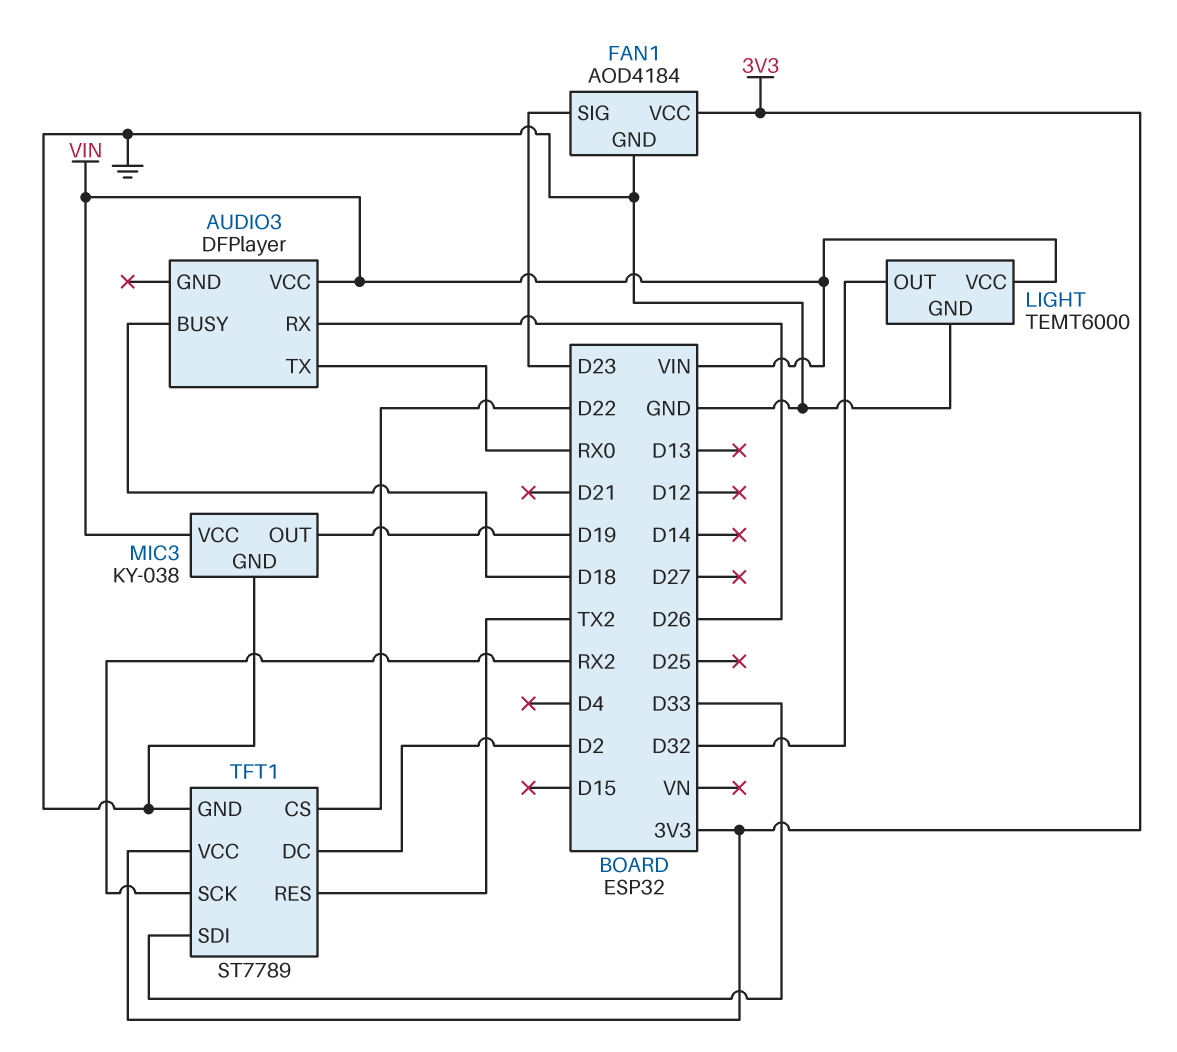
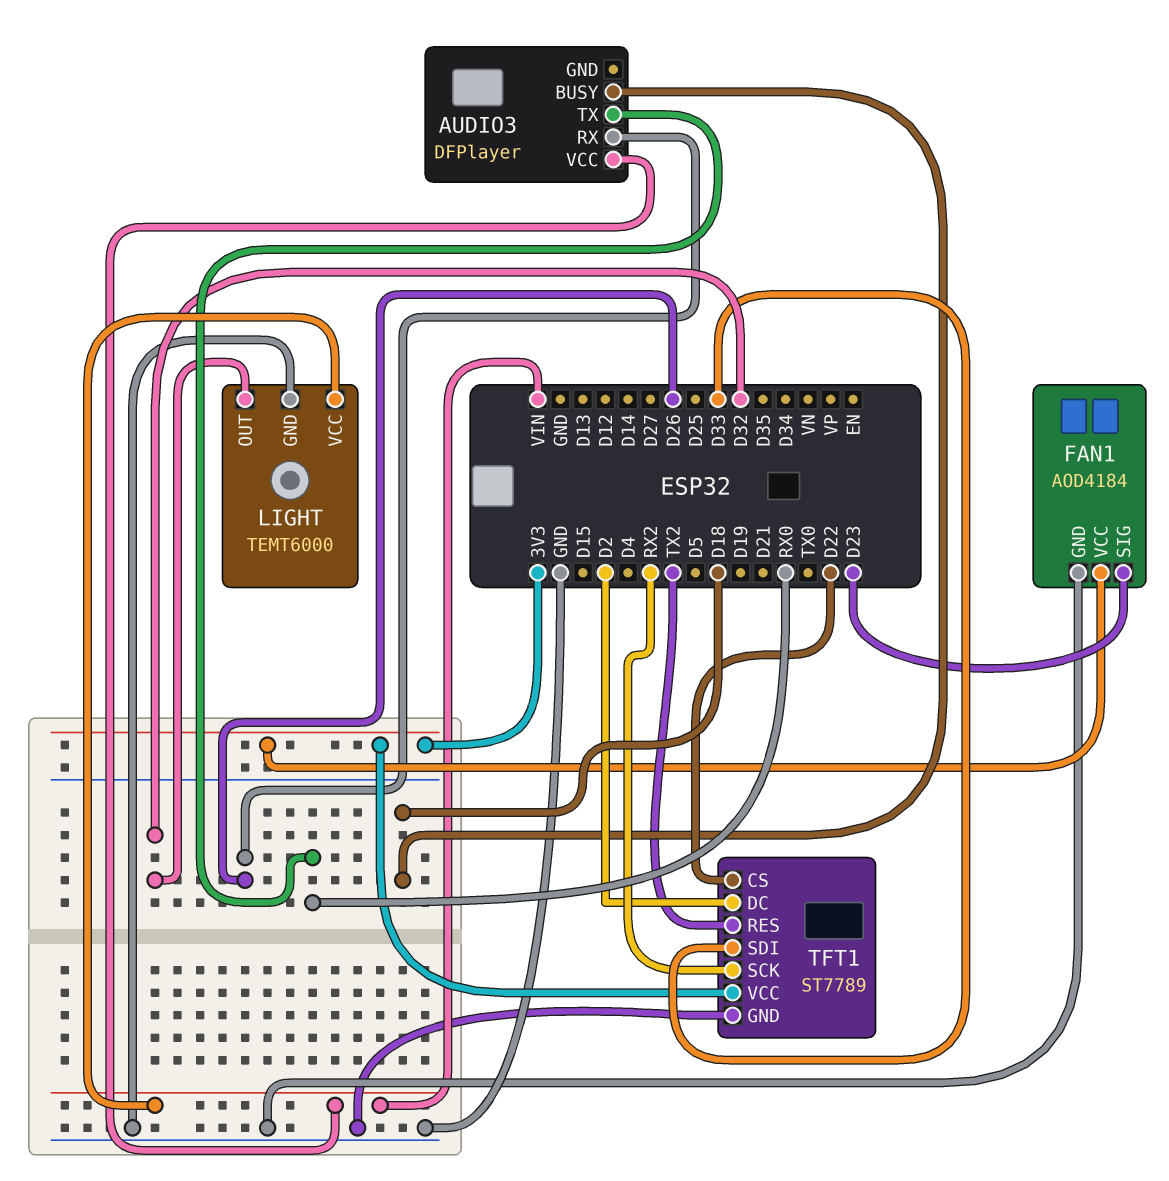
MIC3: KY-038 -> none
MIC3 pin GND: GND -> none
MIC3 pin OUT: D19 -> none
MIC3 pin VCC: VIN -> none

